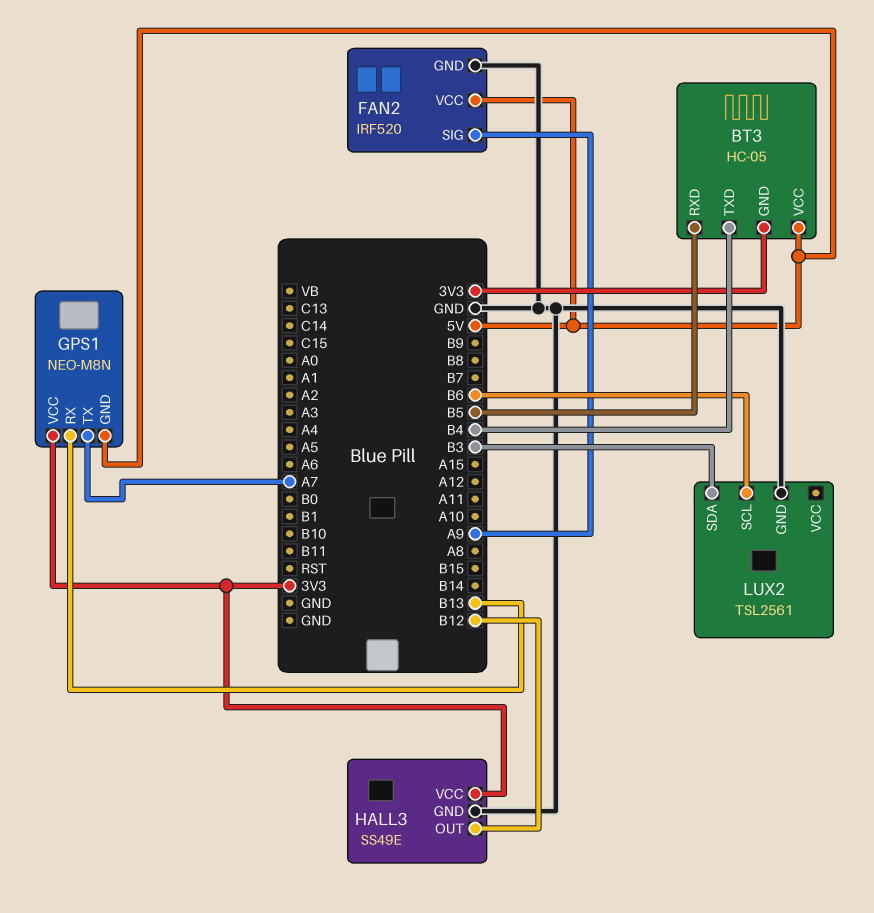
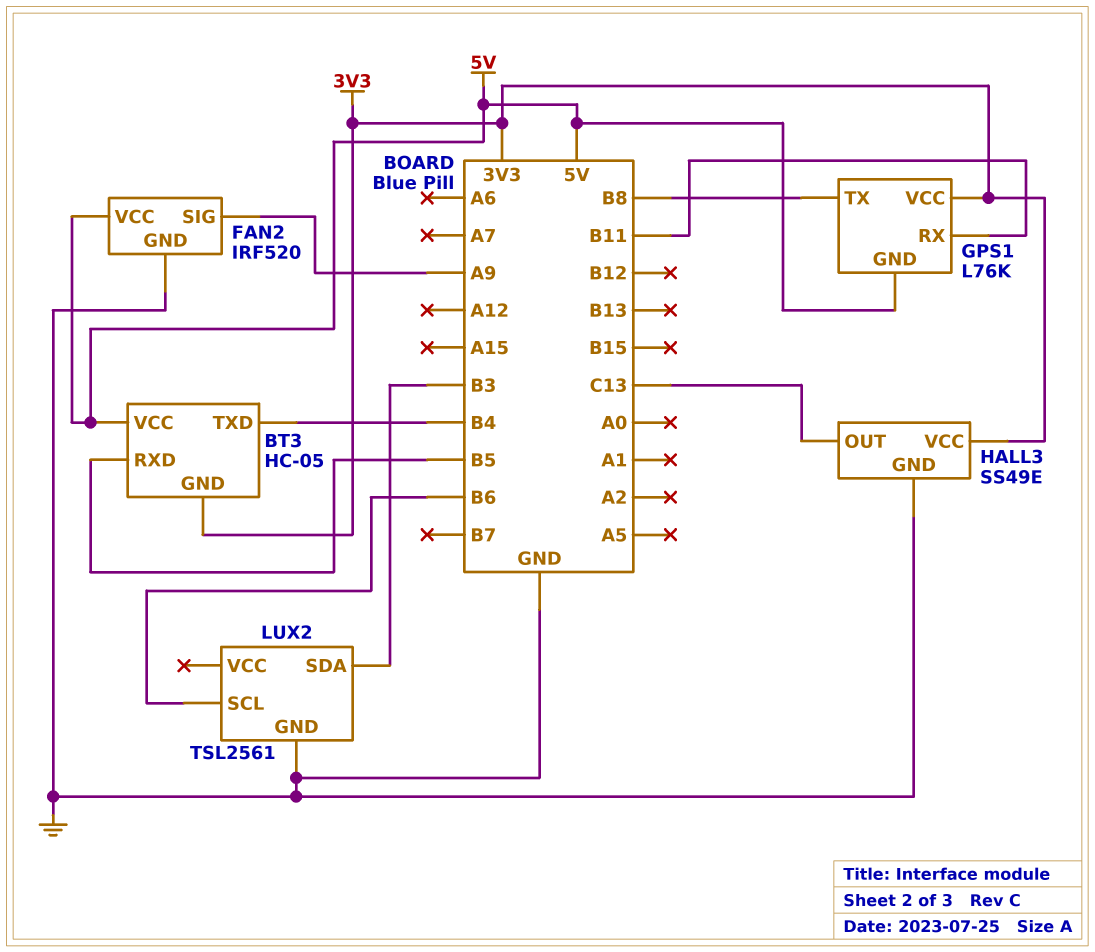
GPS1: NEO-M8N -> L76K
GPS1 pin RX: B13 -> B11
GPS1 pin TX: A7 -> B8
HALL3 pin OUT: B12 -> C13

